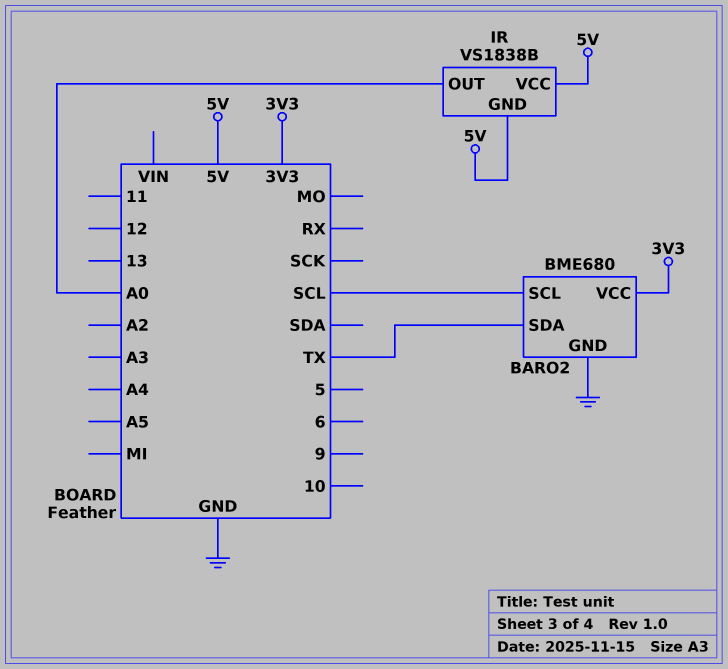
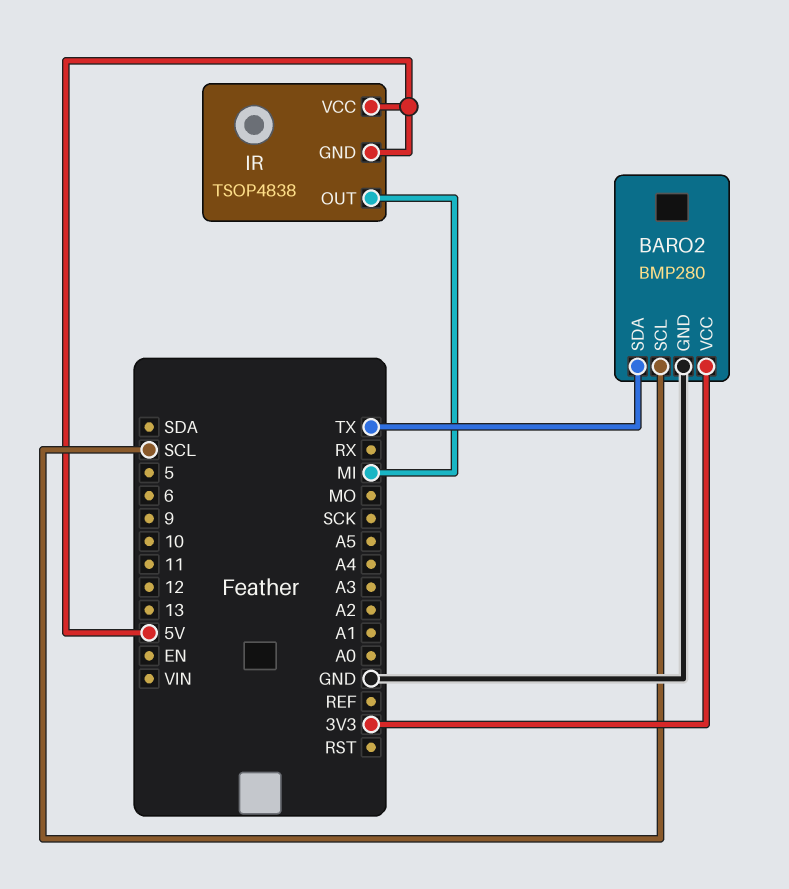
BARO2: BME680 -> BMP280
IR: VS1838B -> TSOP4838
IR pin OUT: A0 -> MI

